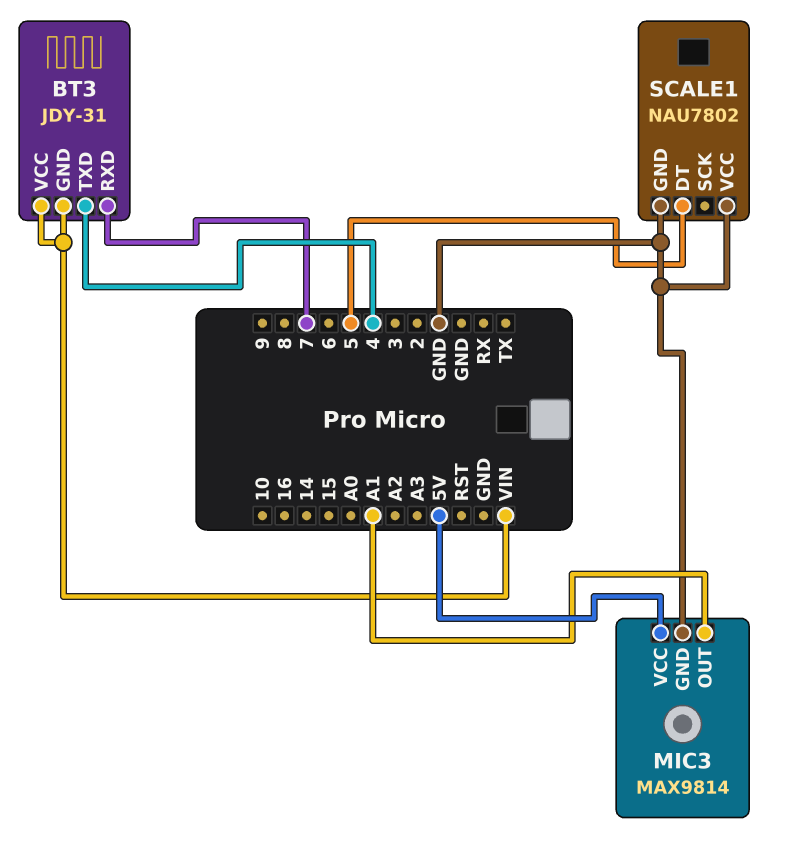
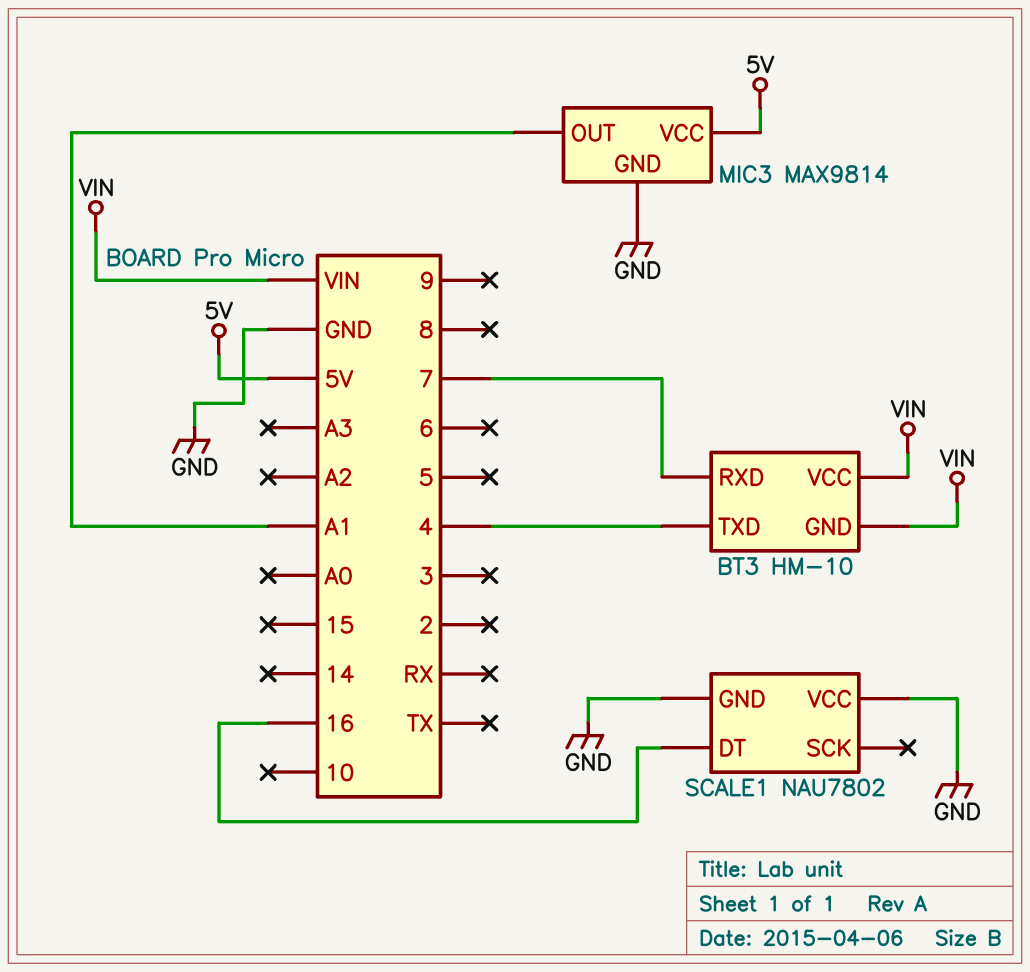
BT3: JDY-31 -> HM-10
SCALE1 pin DT: 5 -> 16

